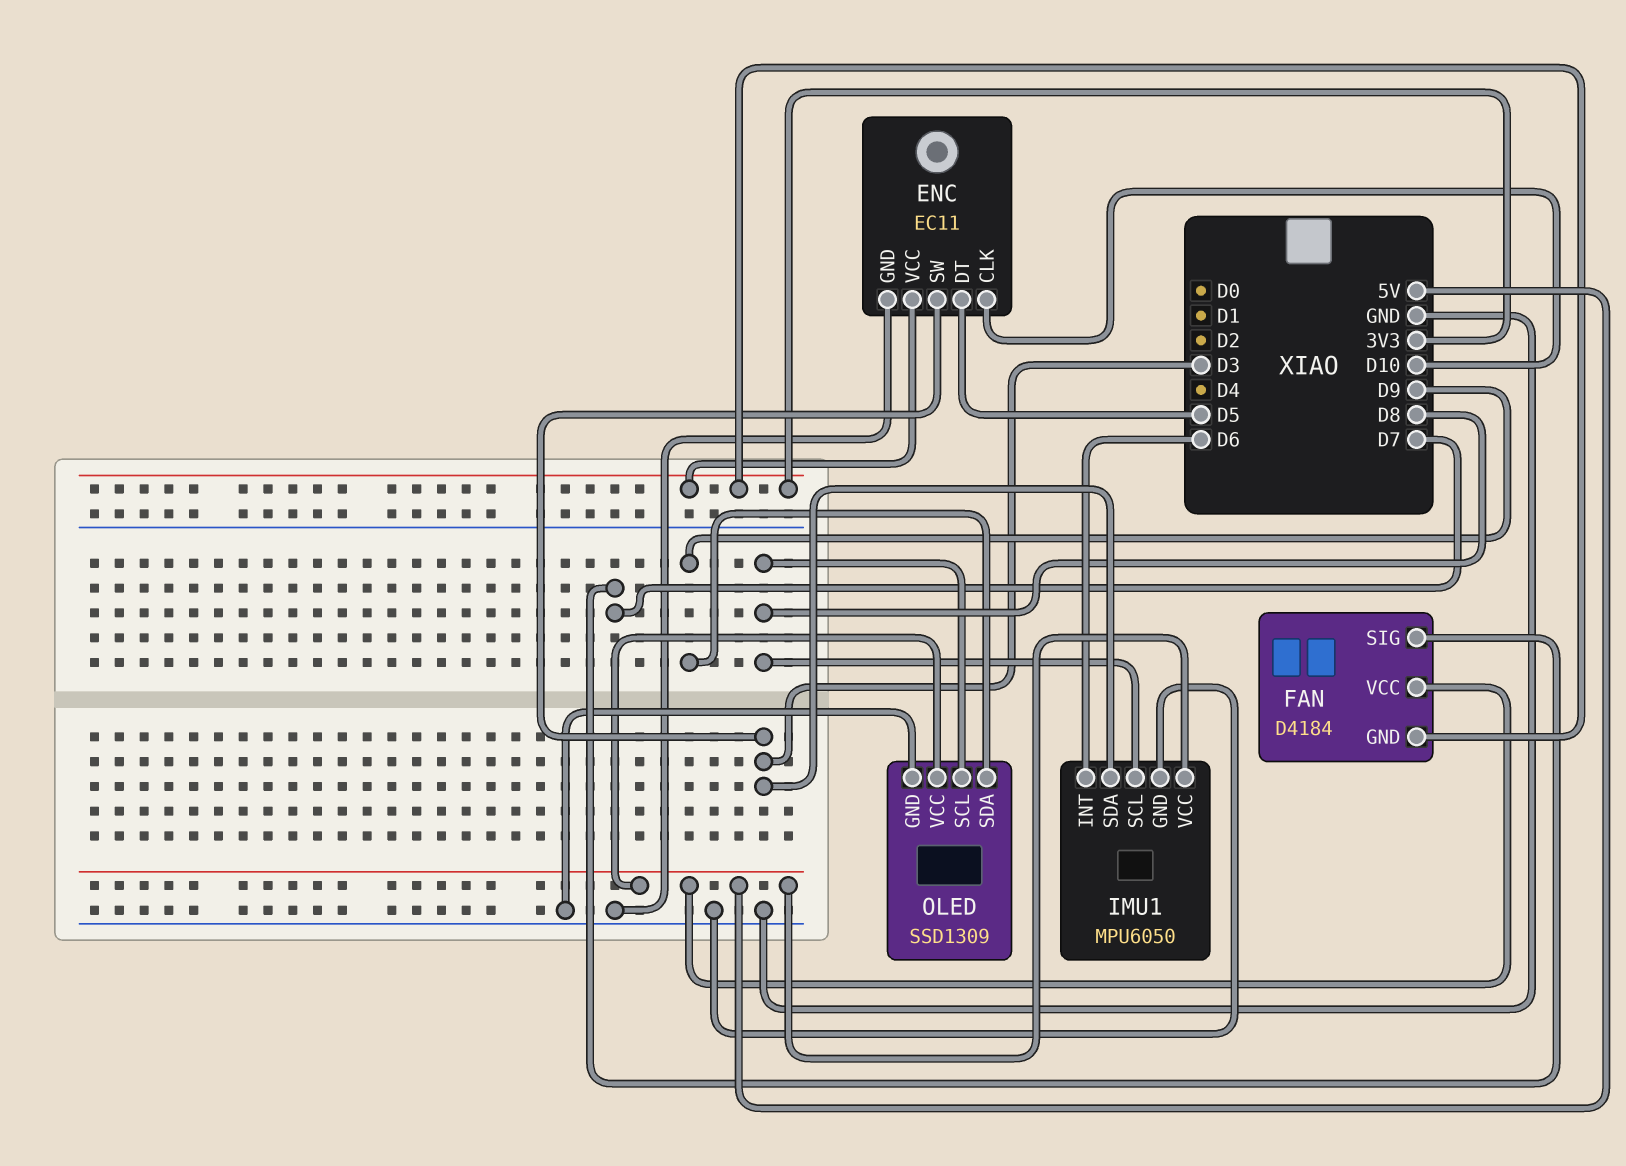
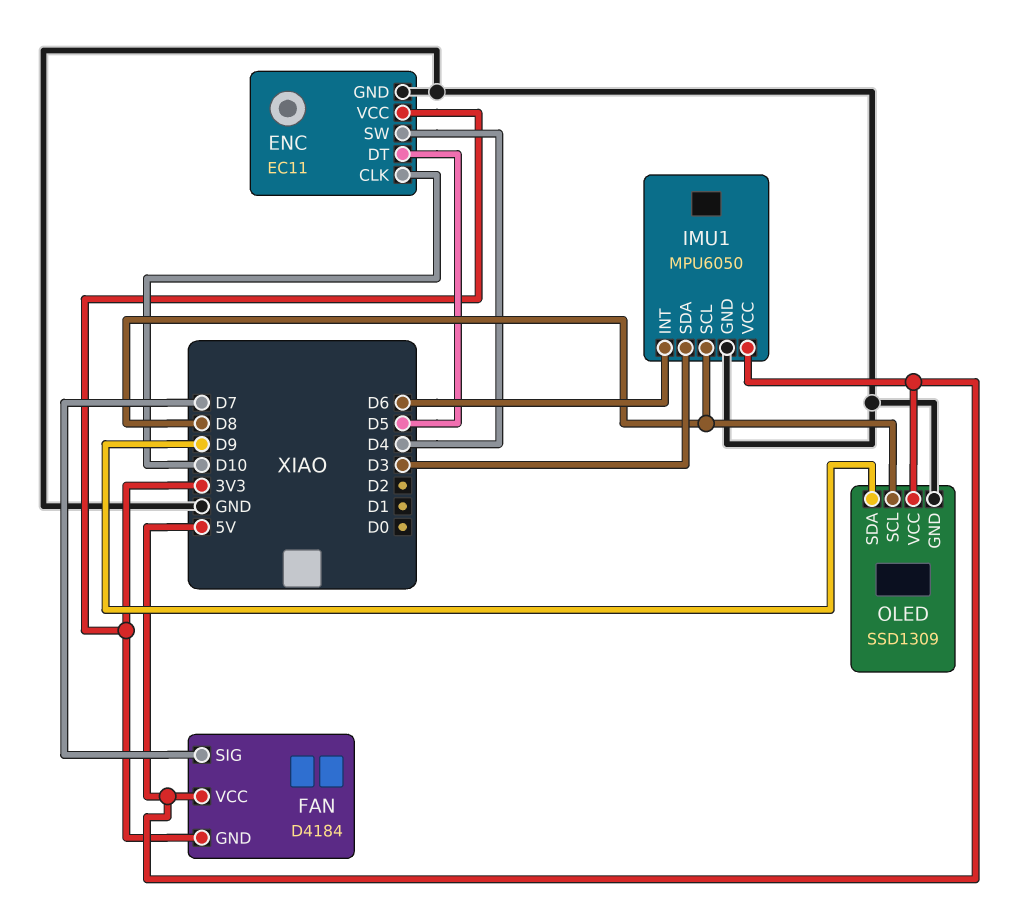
ENC pin SW: D3 -> D4

